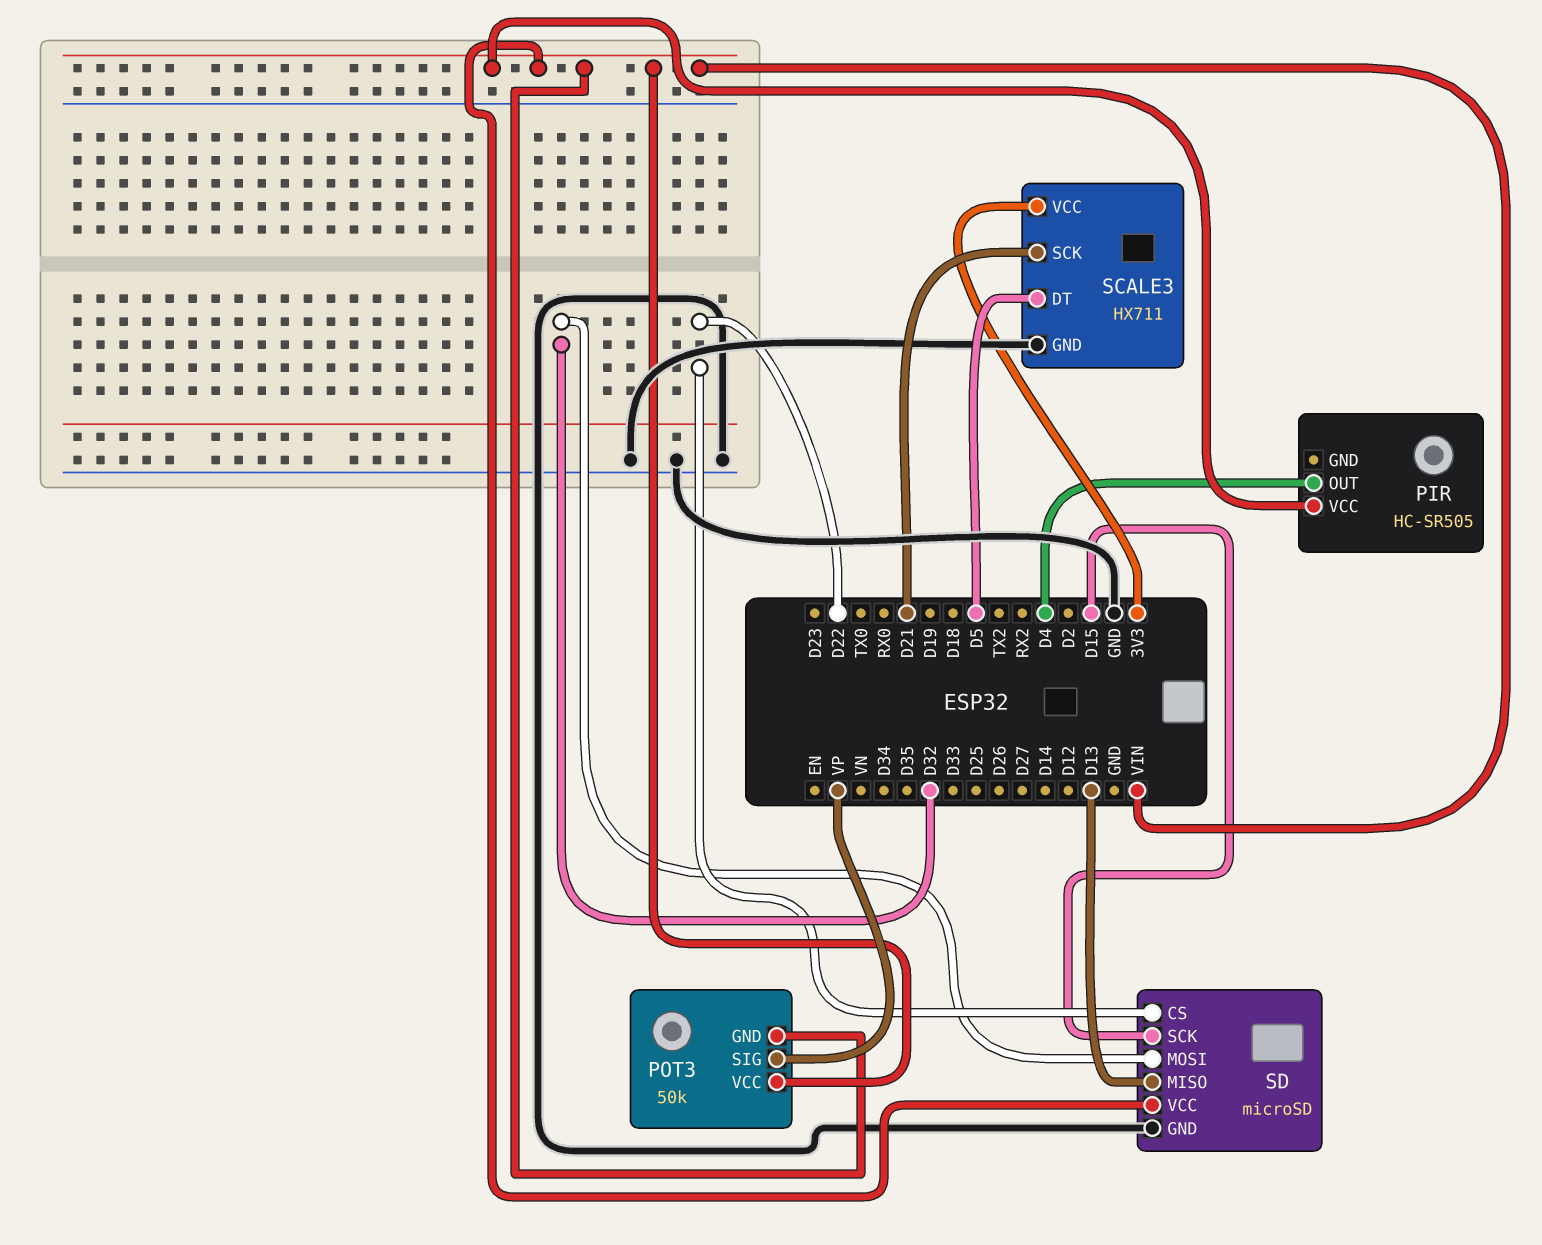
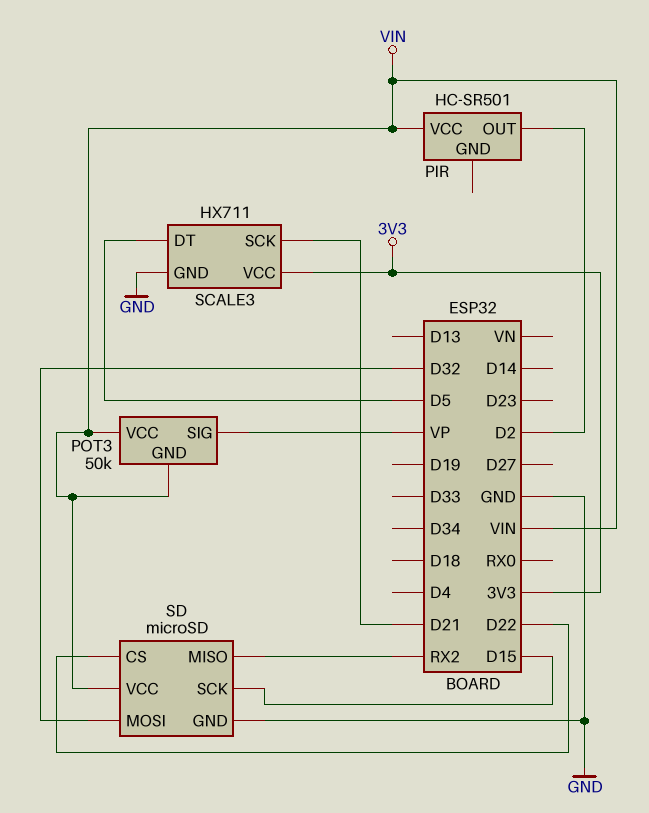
PIR: HC-SR505 -> HC-SR501
PIR pin OUT: D4 -> D2
SD pin MISO: D13 -> RX2

